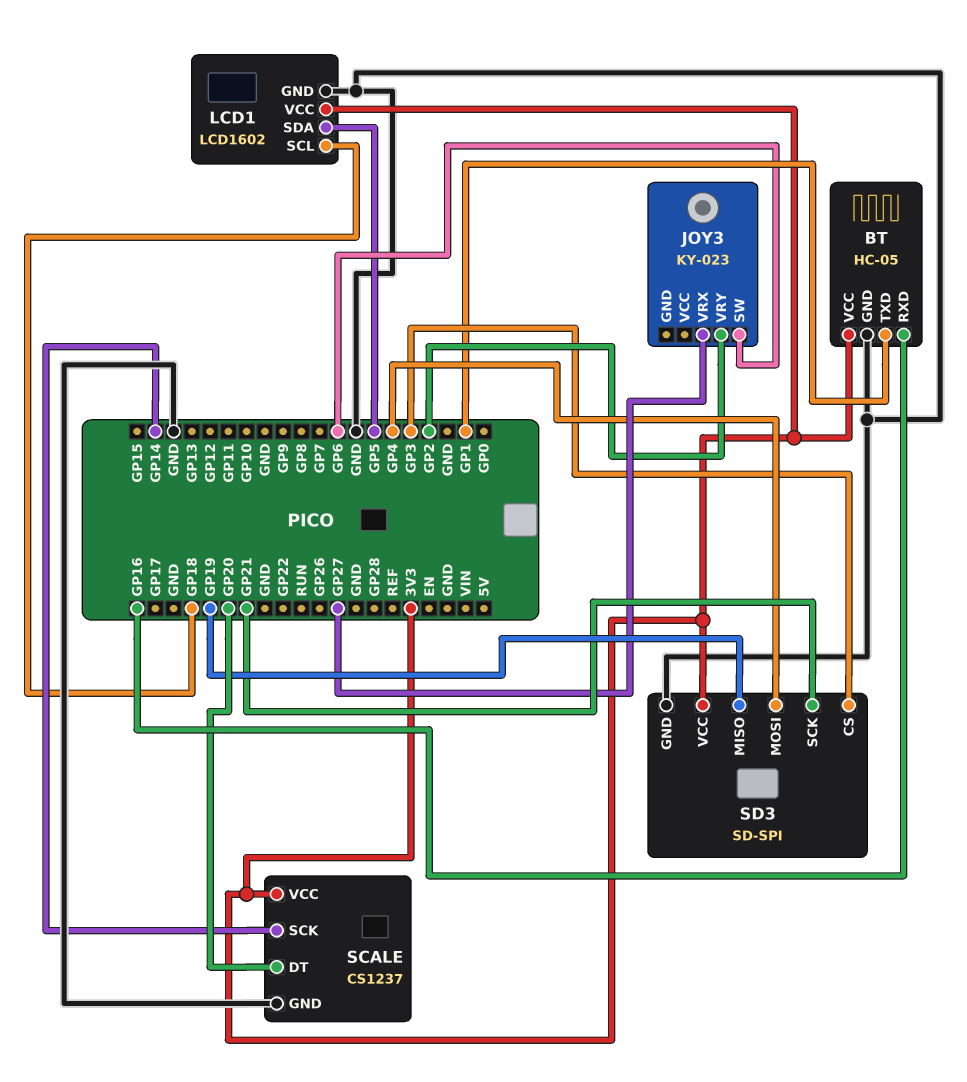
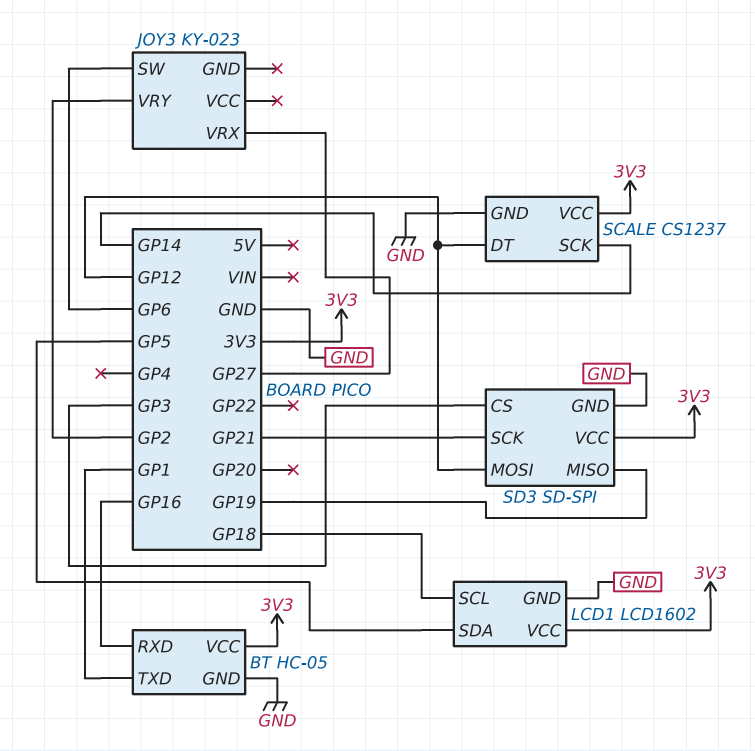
SCALE pin DT: GP20 -> GP12
SD3 pin MOSI: GP4 -> GP12

